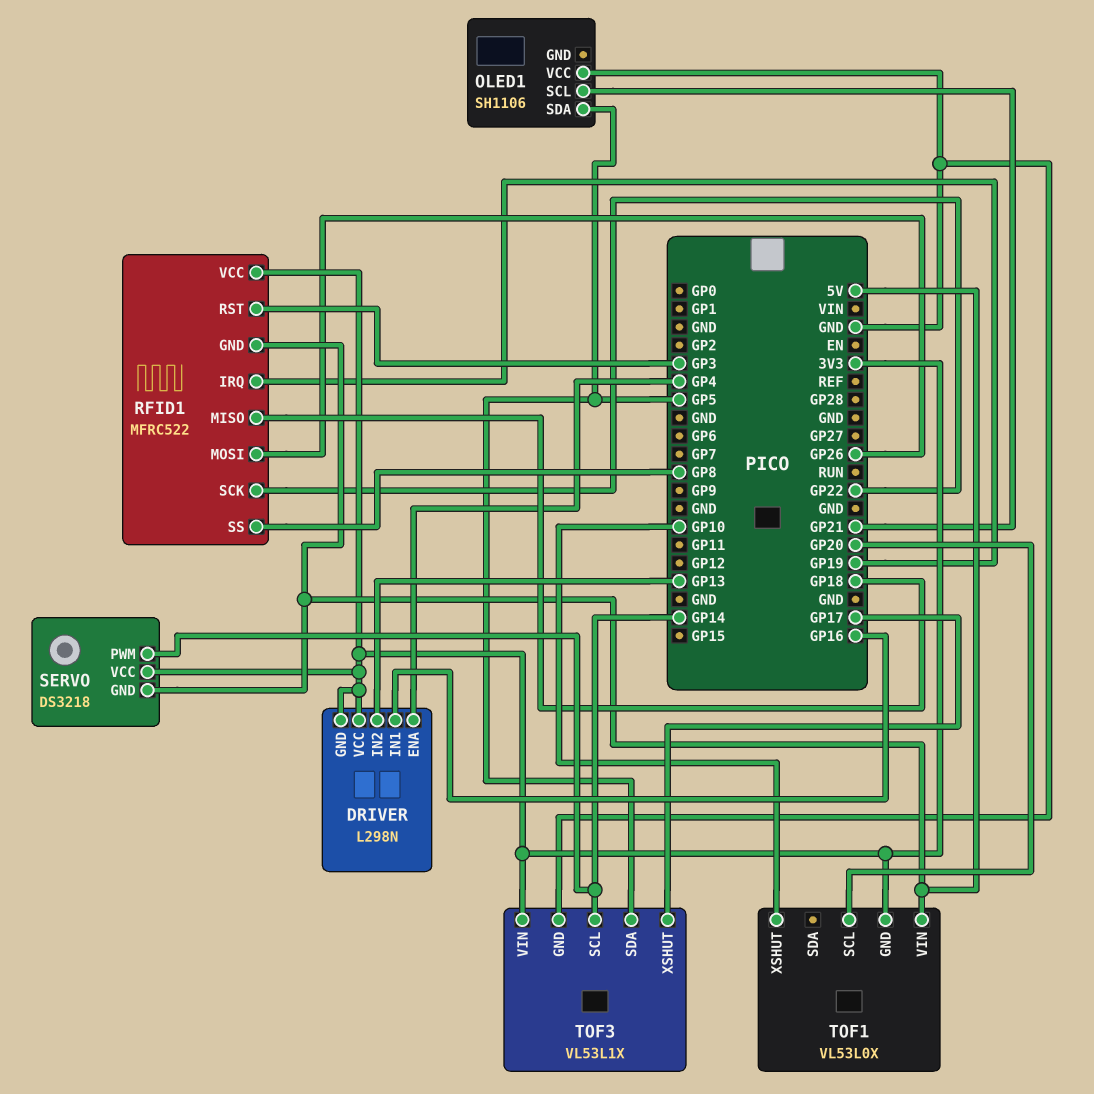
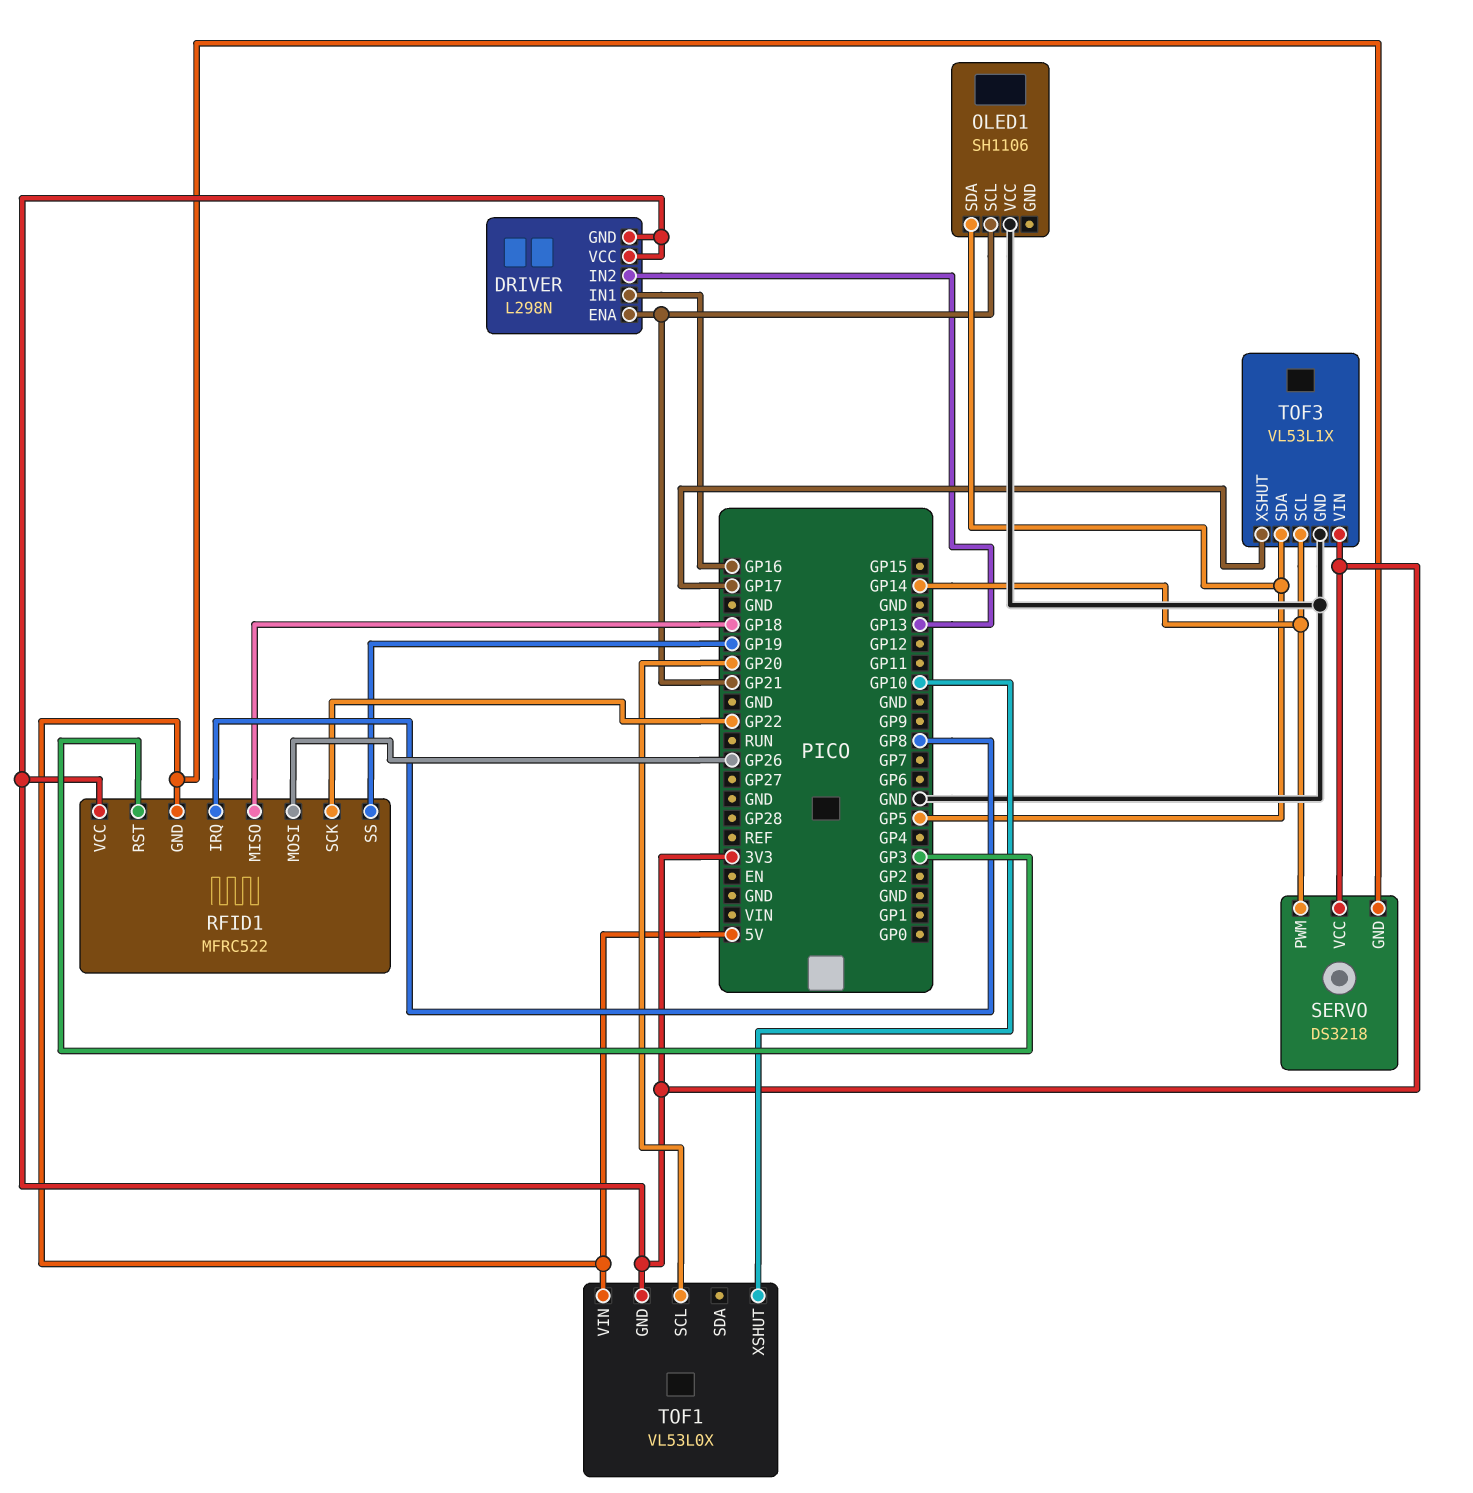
DRIVER pin ENA: GP4 -> GP21
RFID1 pin IRQ: GP19 -> GP8
RFID1 pin SS: GP8 -> GP19

